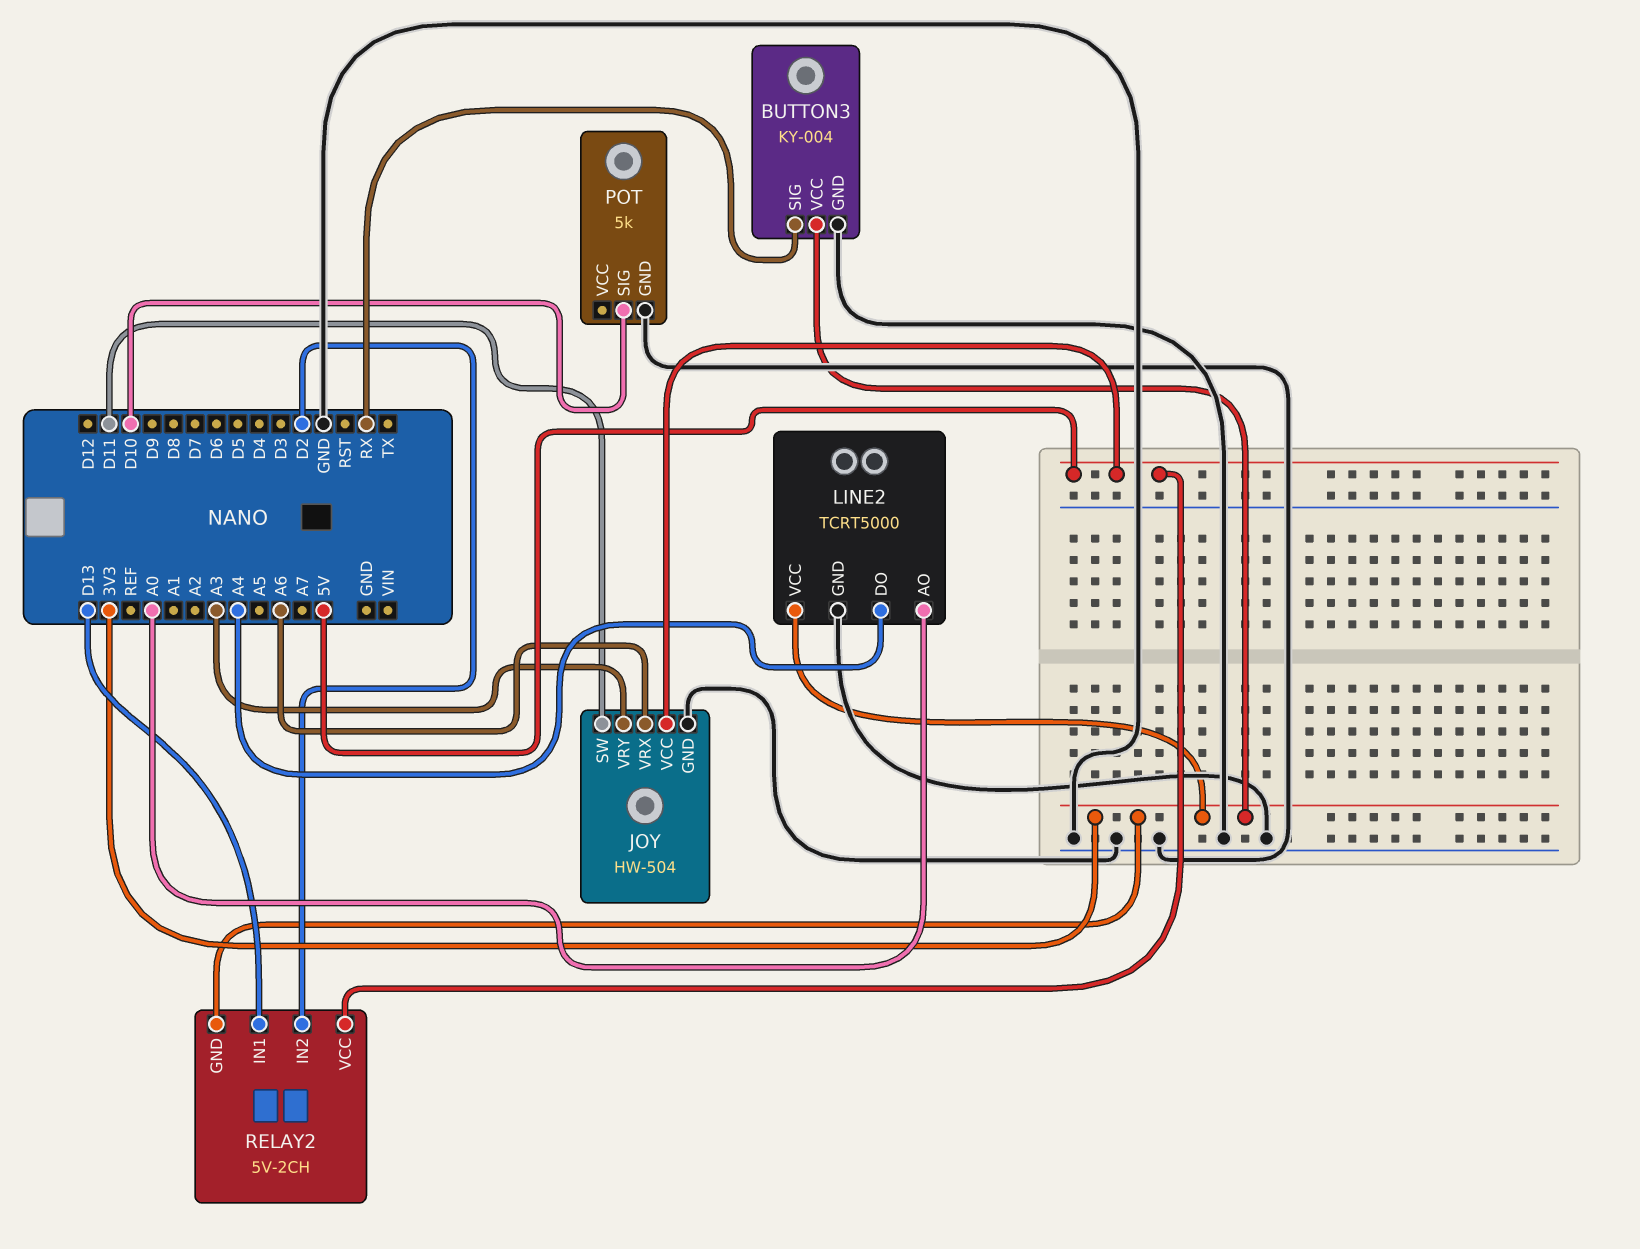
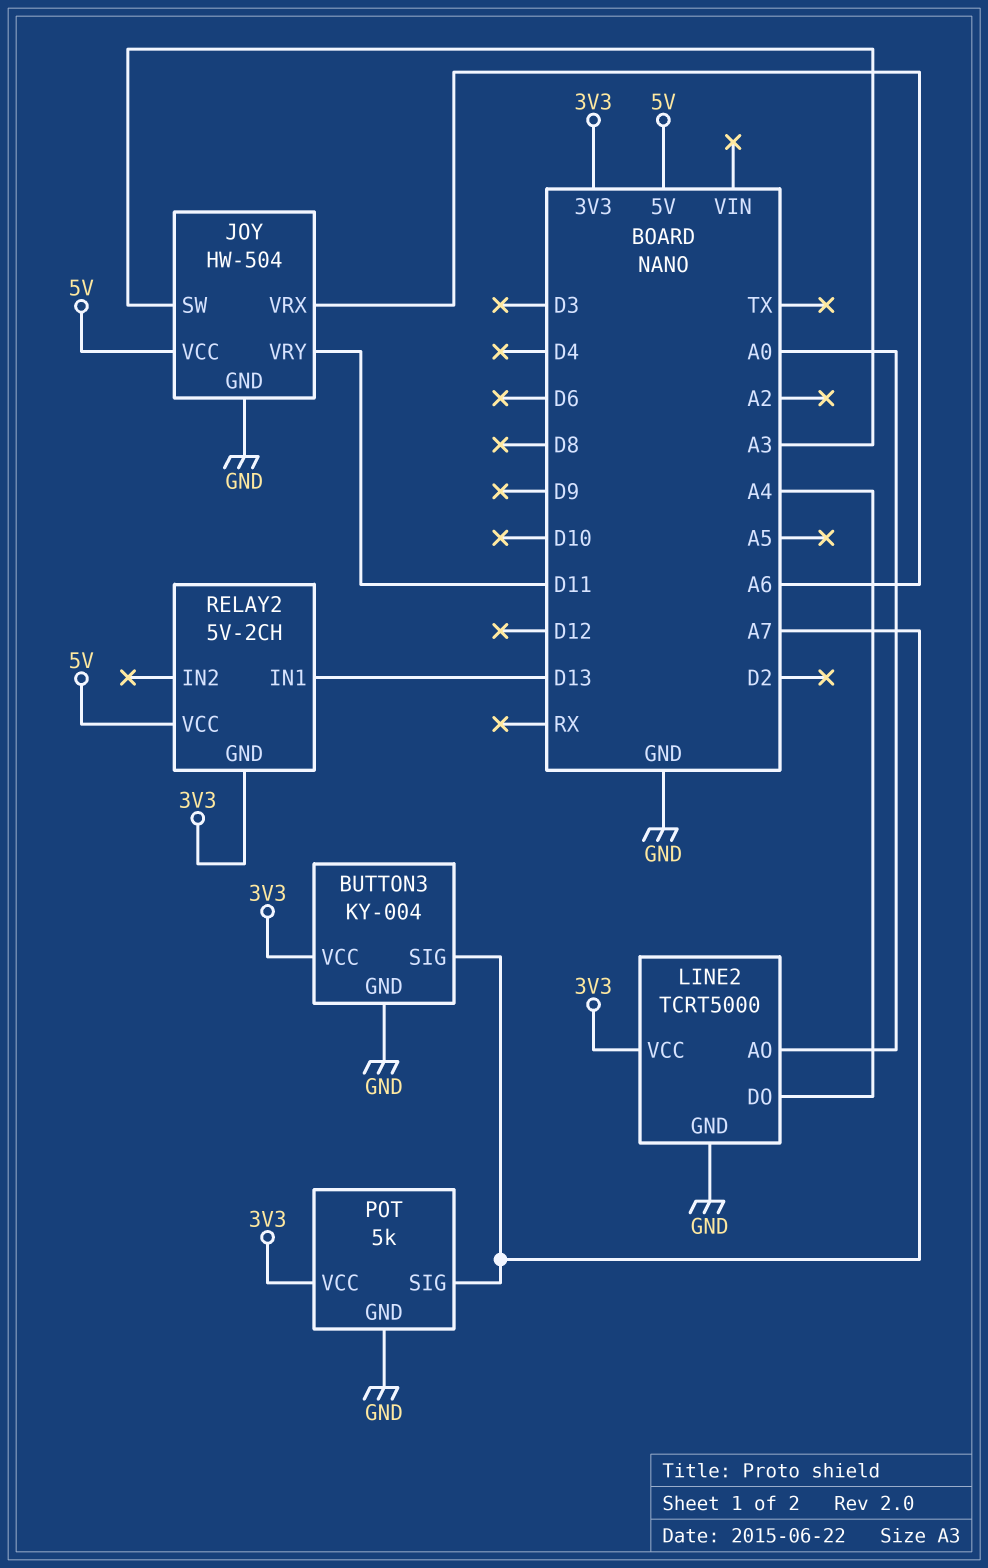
BUTTON3 pin SIG: RX -> A7
JOY pin SW: D11 -> A3
JOY pin VRY: A3 -> D11
POT pin SIG: D10 -> A7
POT pin VCC: none -> 3V3
RELAY2 pin IN2: D2 -> none

